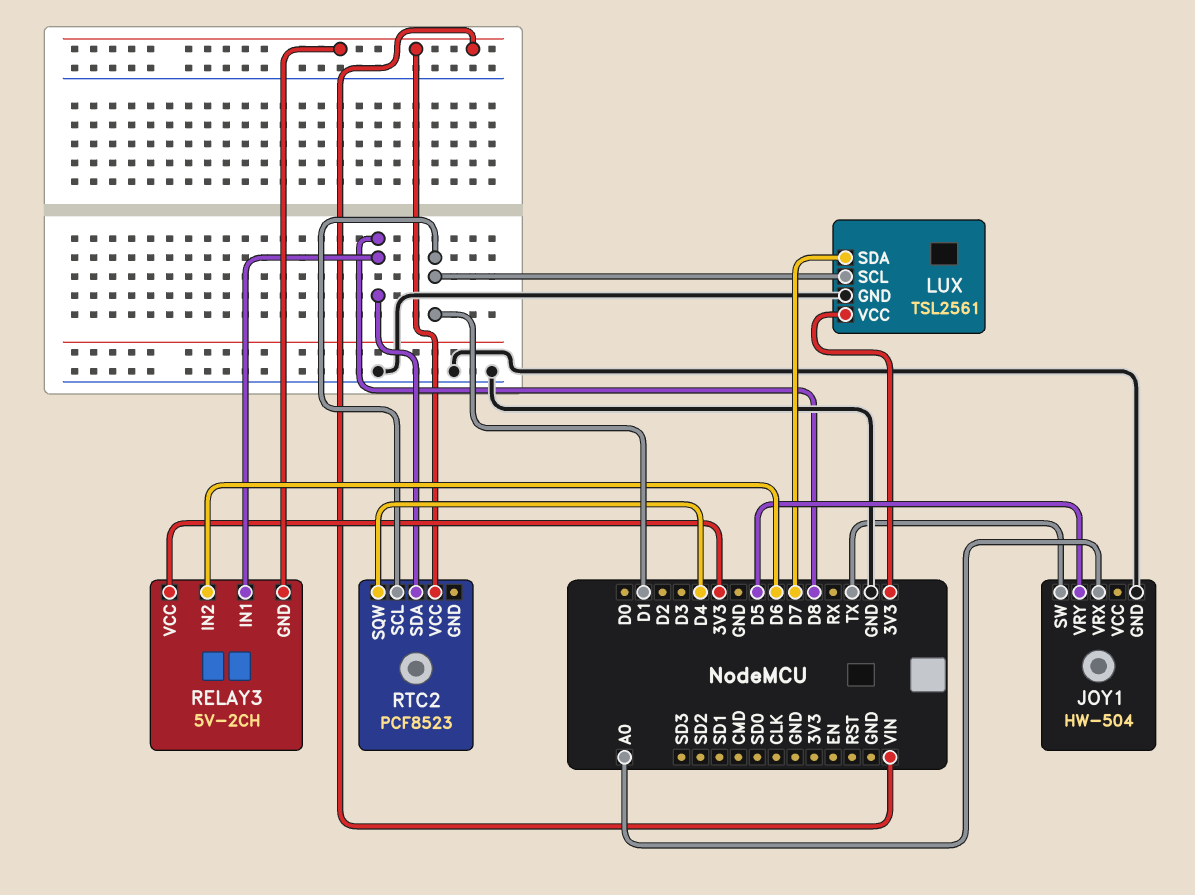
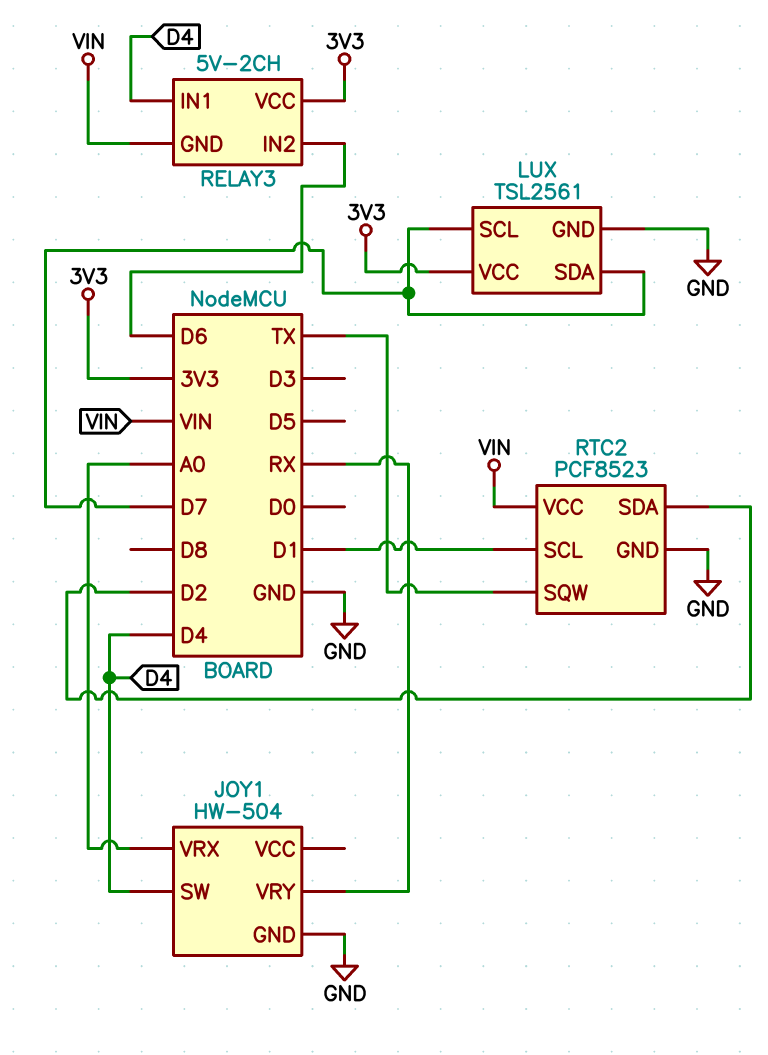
JOY1 pin SW: TX -> D4
JOY1 pin VRY: D5 -> RX
LUX pin SCL: D1 -> D7
RELAY3 pin IN1: D8 -> D4
RTC2 pin GND: none -> GND
RTC2 pin SDA: D8 -> D2
RTC2 pin SQW: D4 -> TX

